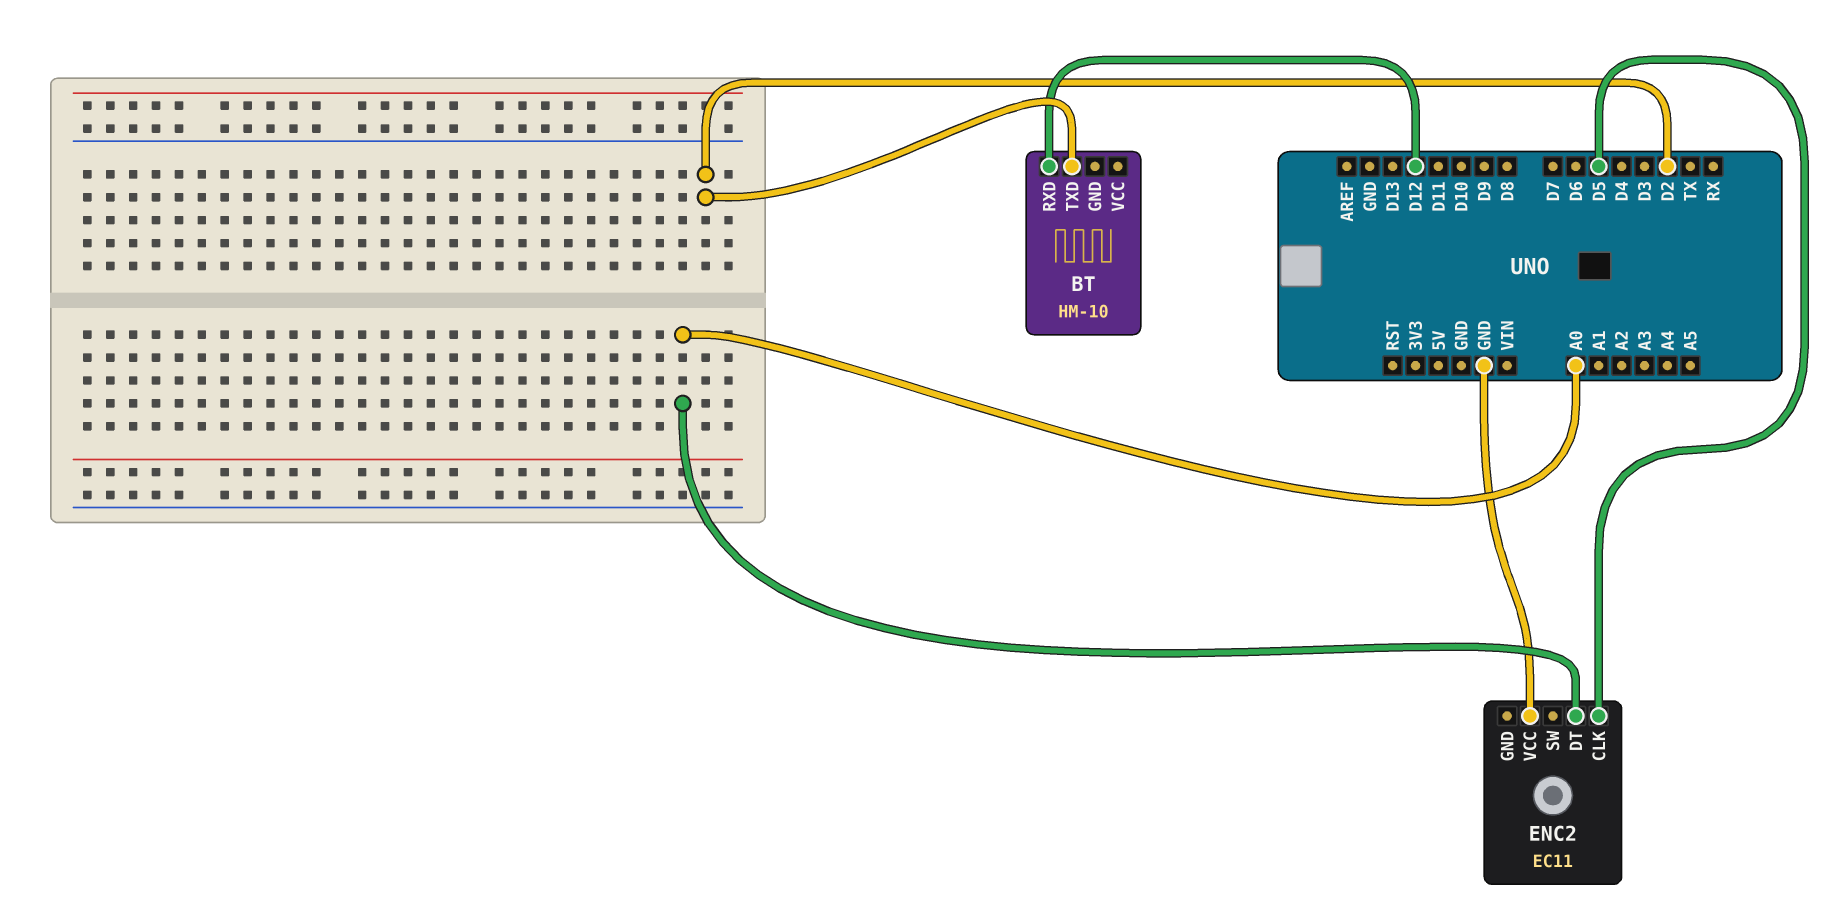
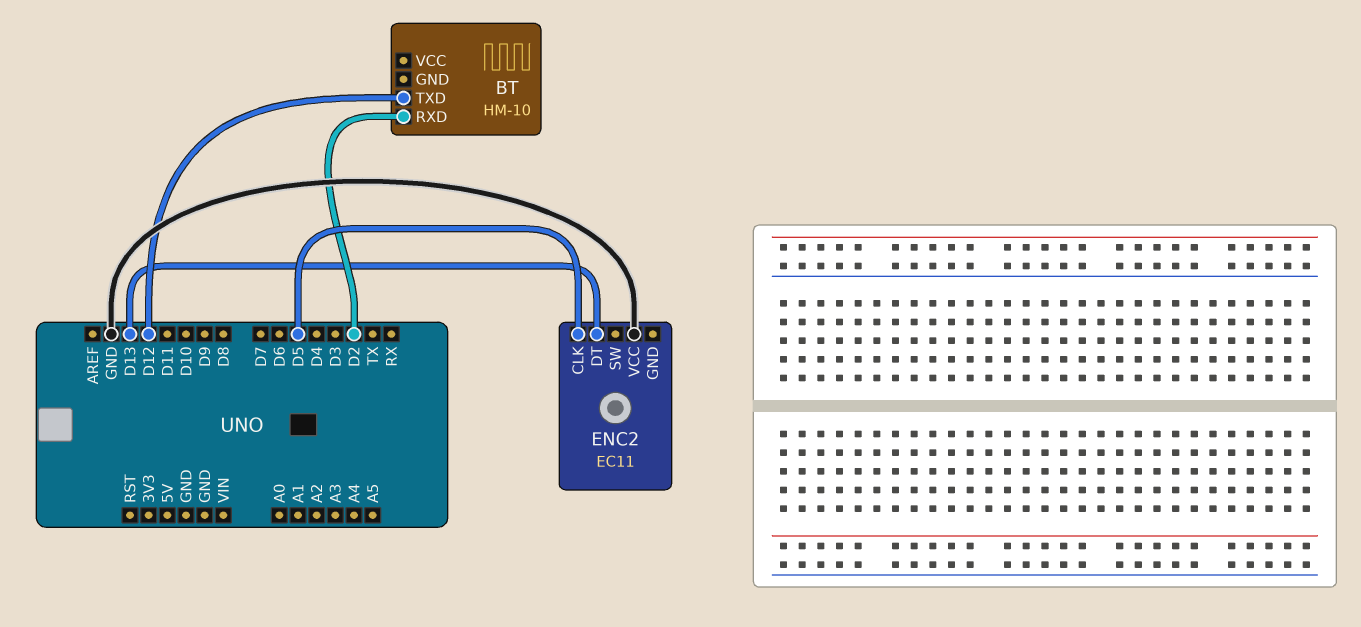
BT pin RXD: D12 -> D2
BT pin TXD: D2 -> D12
ENC2 pin DT: A0 -> D13

